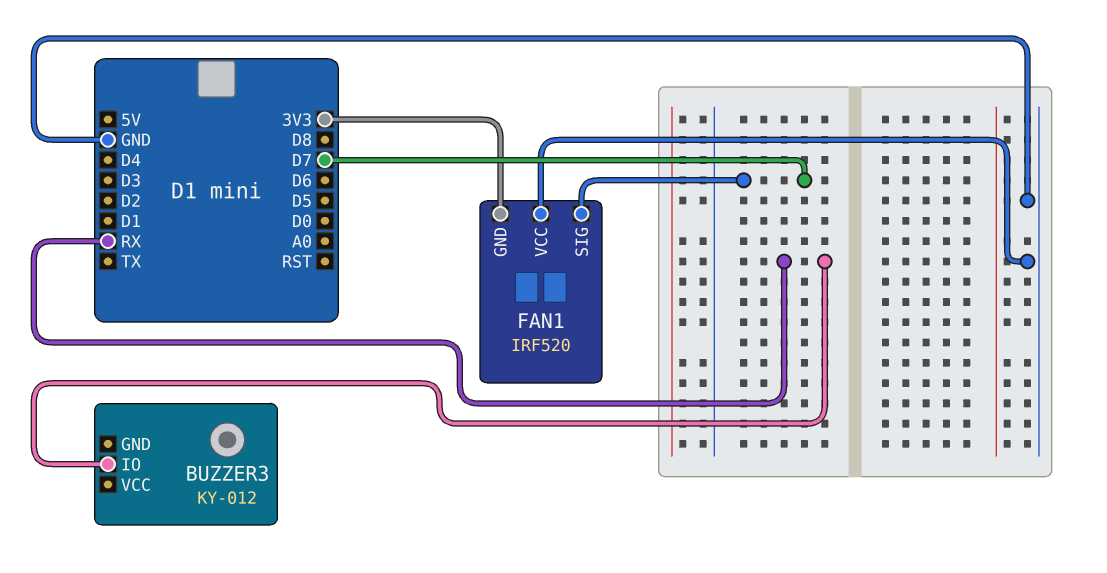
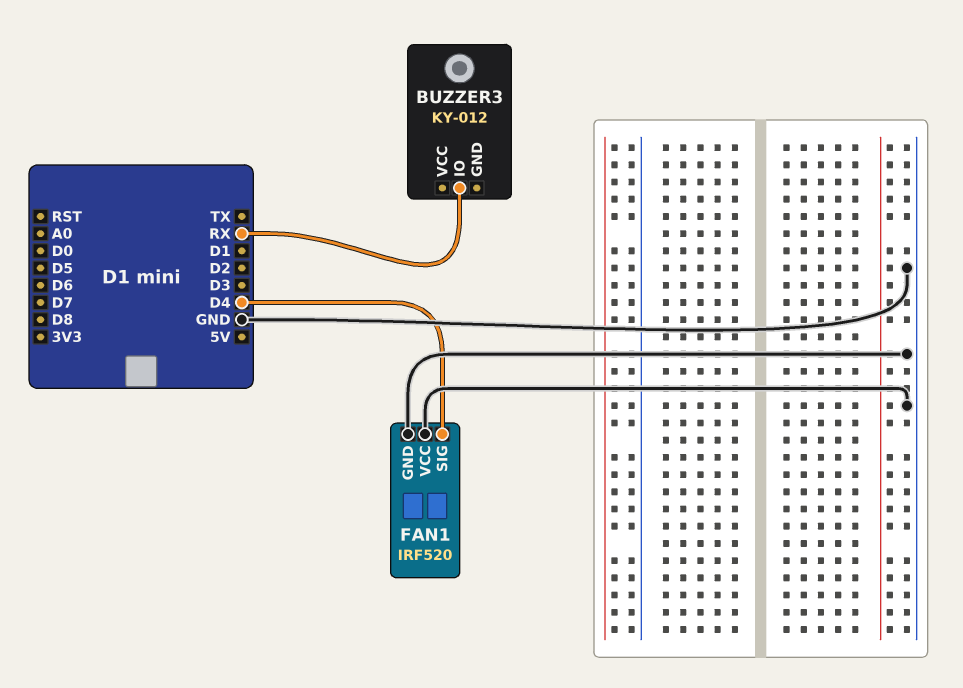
FAN1 pin GND: 3V3 -> GND
FAN1 pin SIG: D7 -> D4

